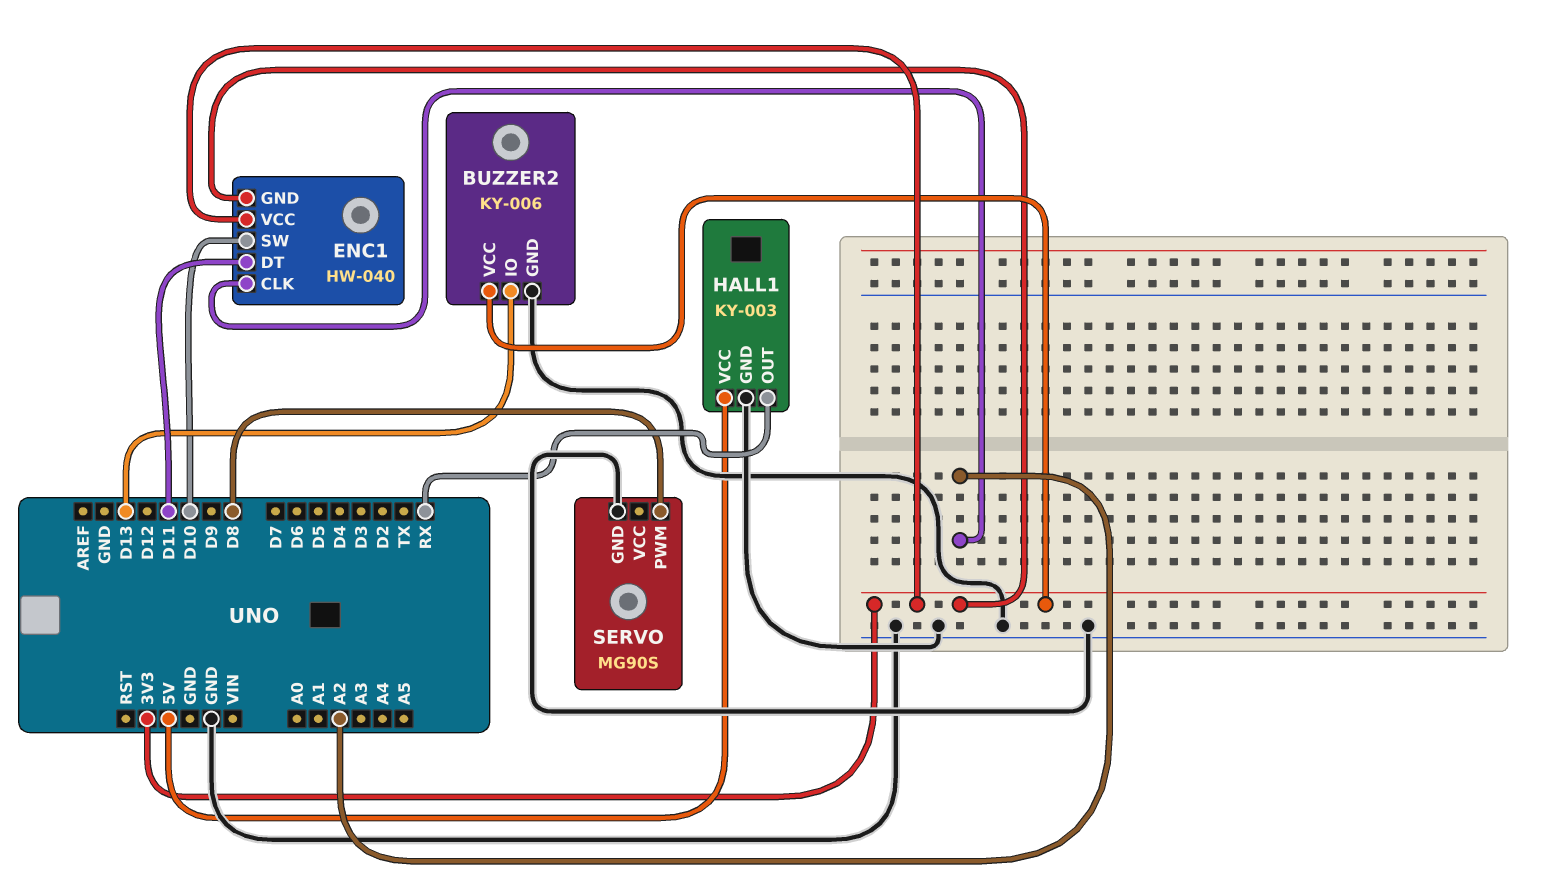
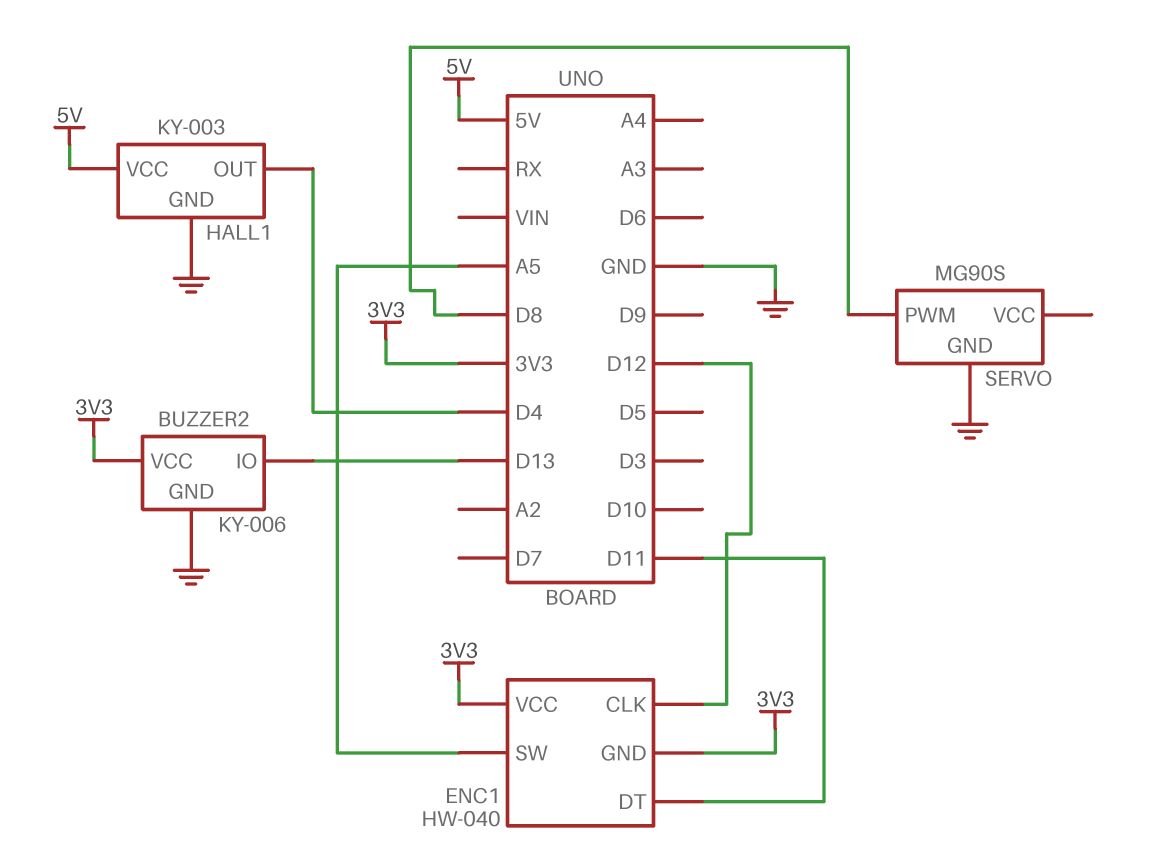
ENC1 pin CLK: A2 -> D12
ENC1 pin SW: D10 -> A5
HALL1 pin OUT: RX -> D4

